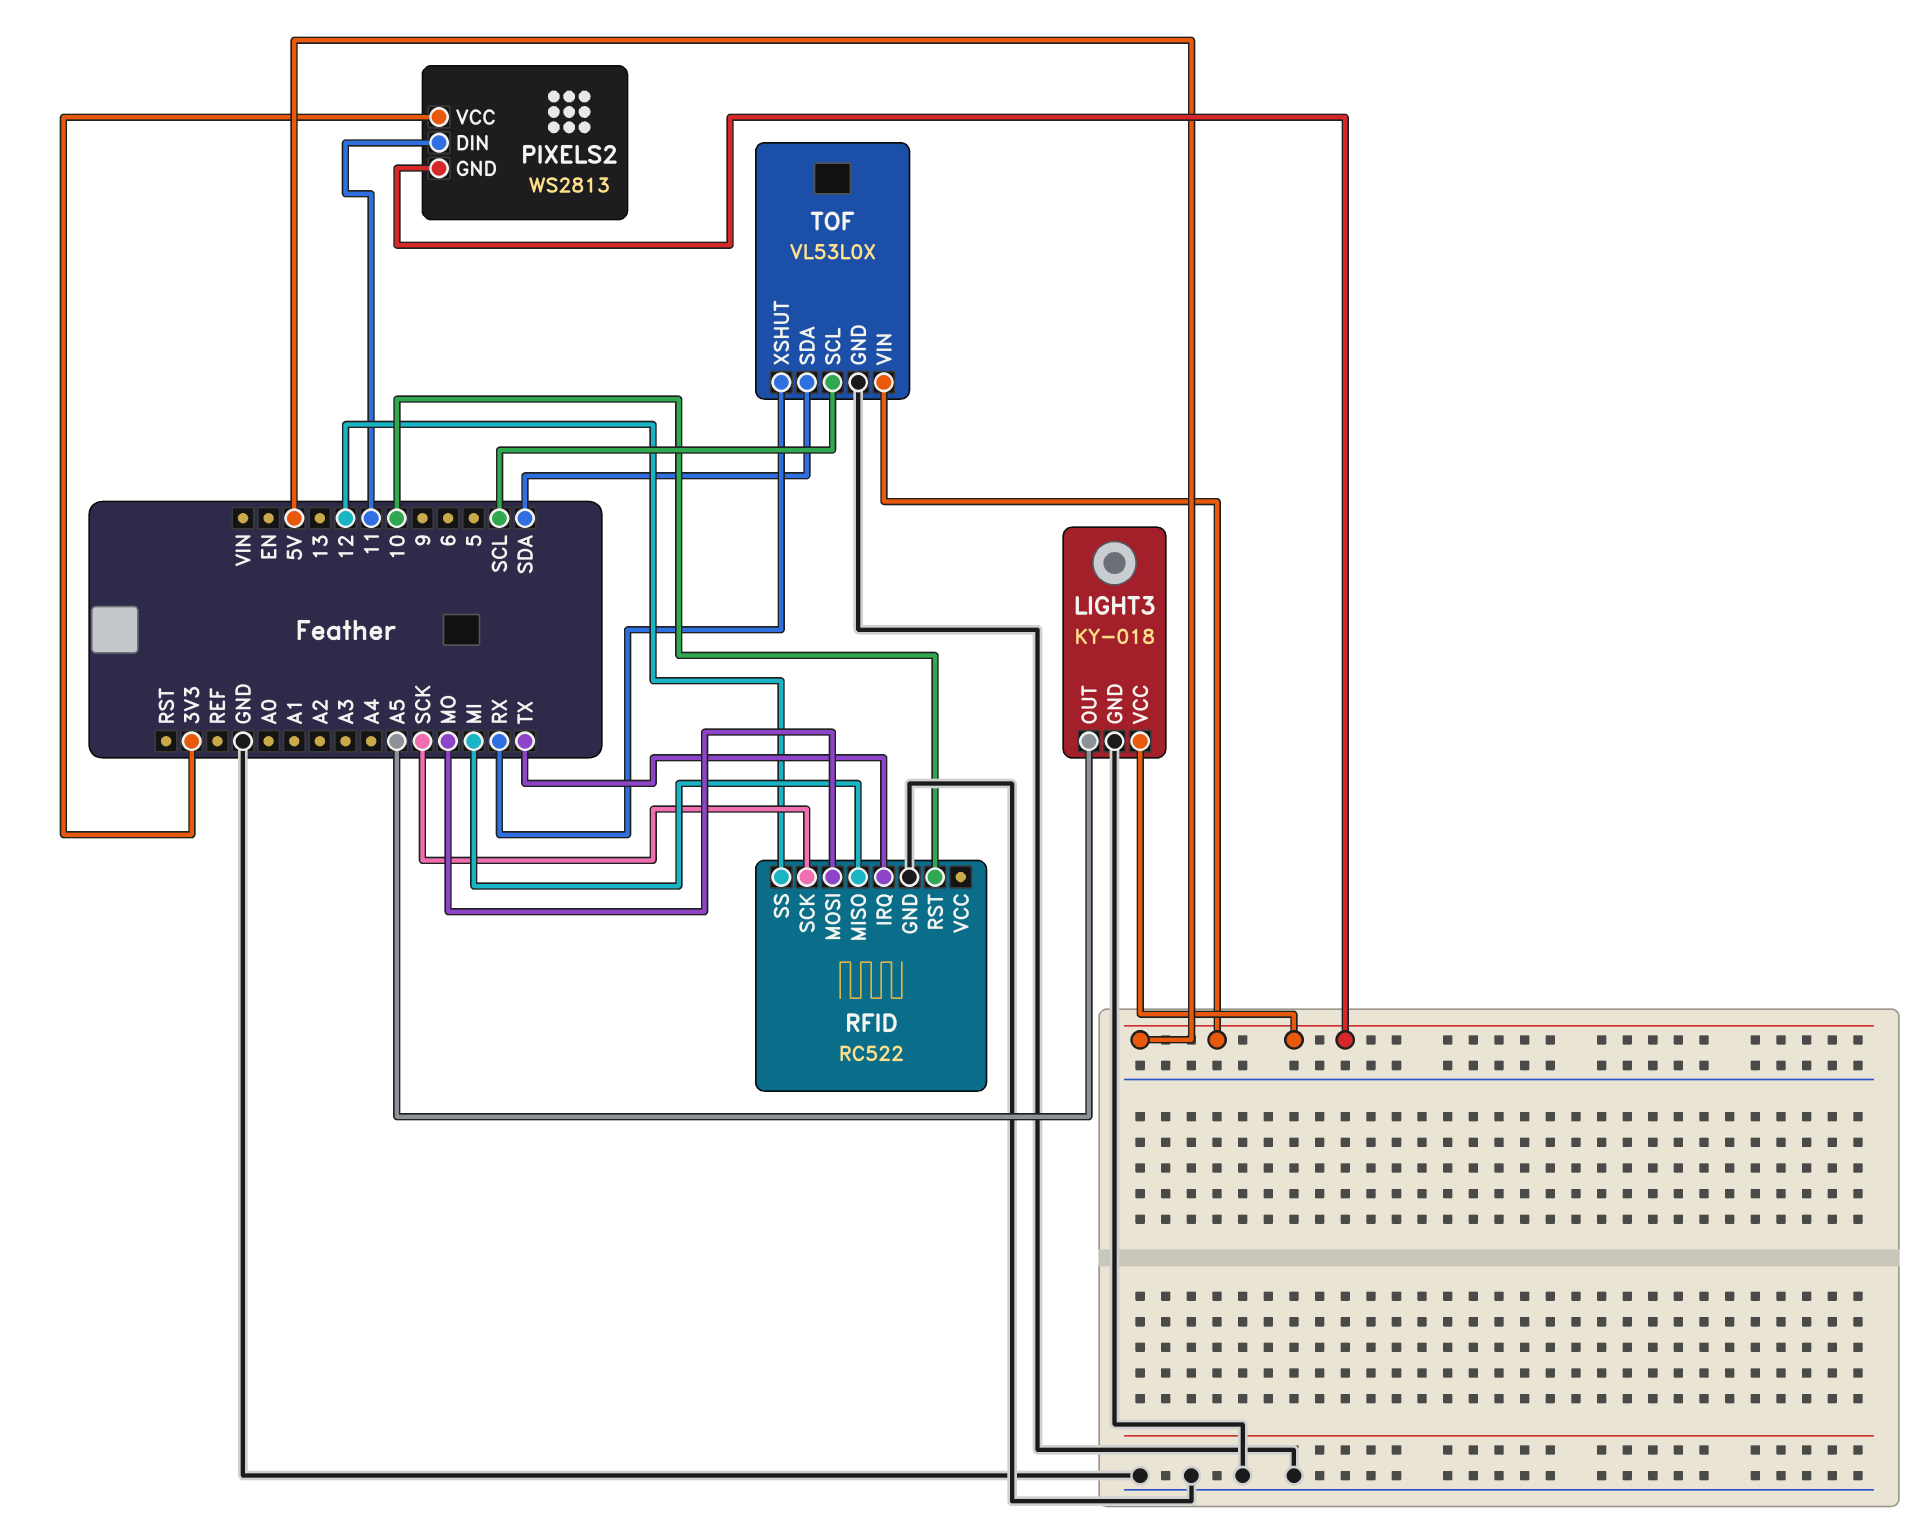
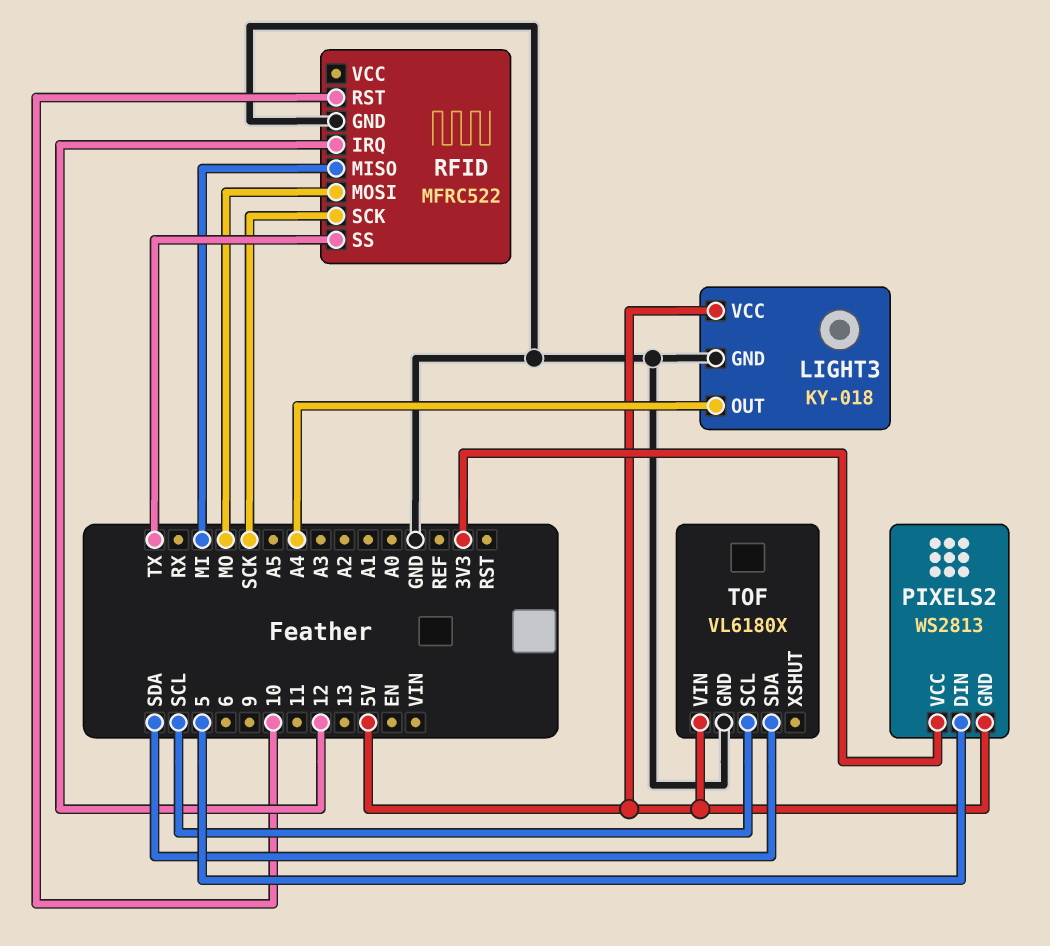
LIGHT3 pin OUT: A5 -> A4
PIXELS2 pin DIN: 11 -> 5
RFID: RC522 -> MFRC522
RFID pin IRQ: TX -> 12
RFID pin SS: 12 -> TX
TOF: VL53L0X -> VL6180X
TOF pin XSHUT: RX -> none

